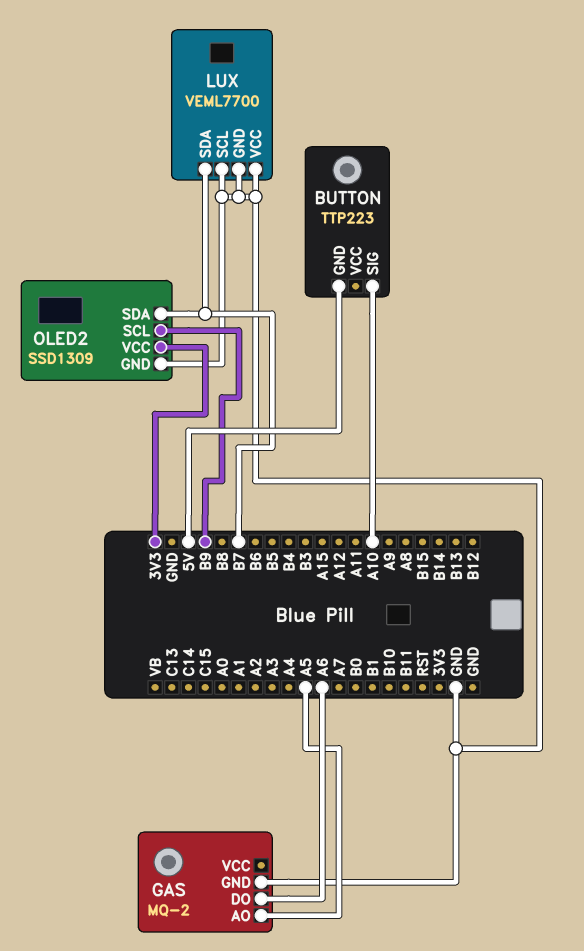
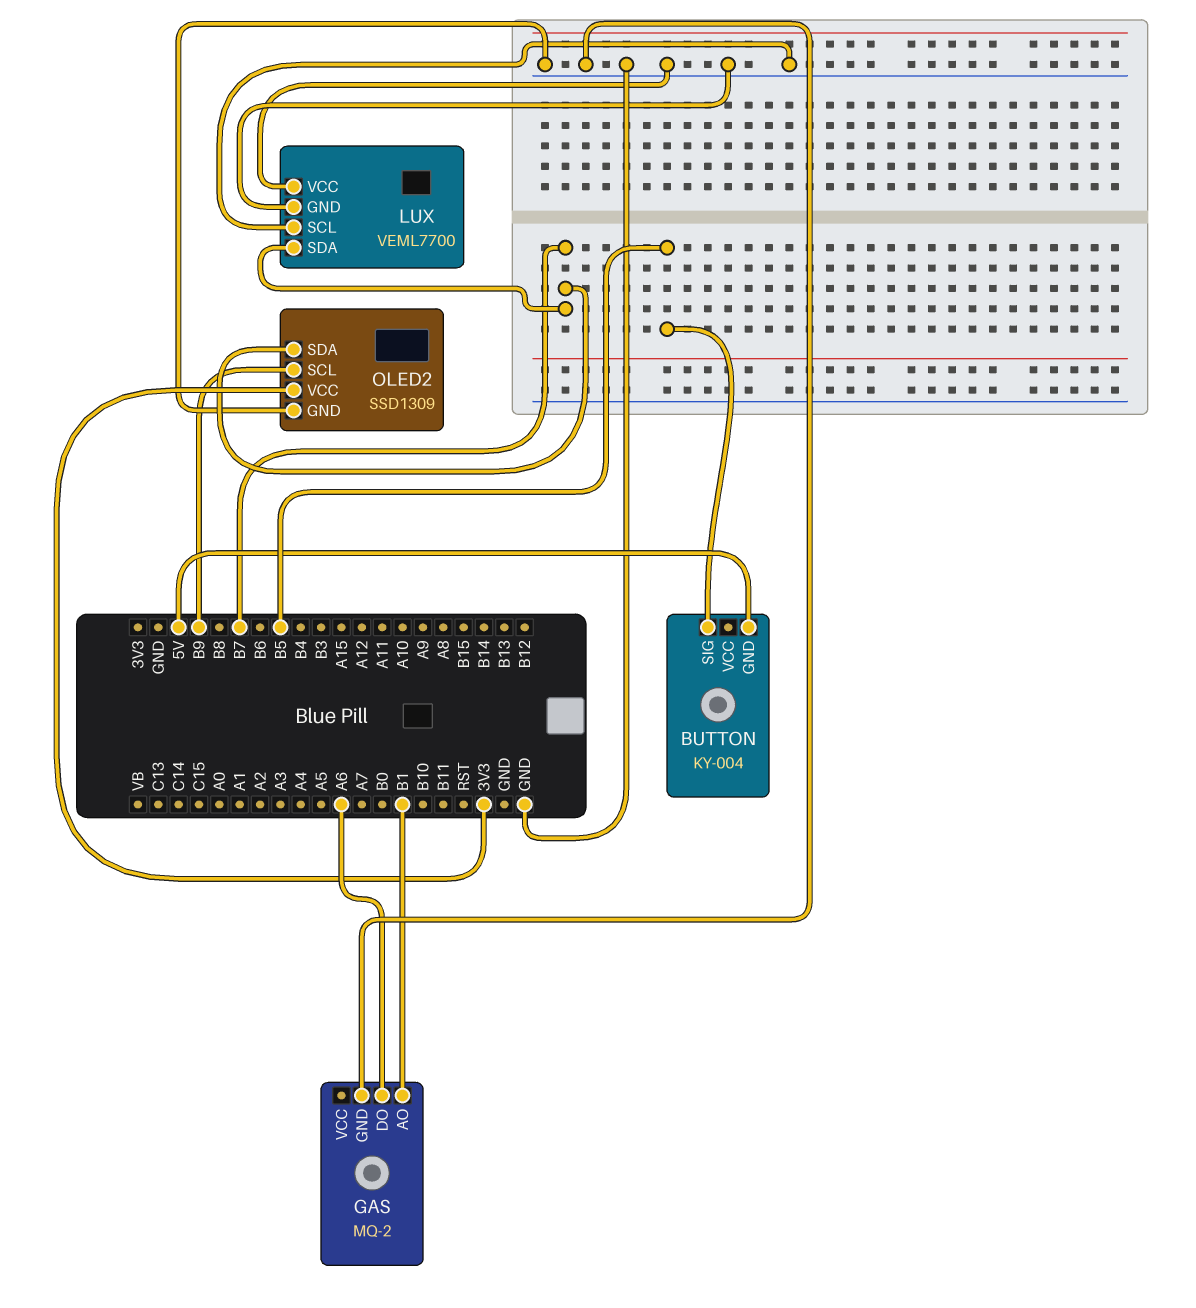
BUTTON: TTP223 -> KY-004
BUTTON pin SIG: A10 -> B5
GAS pin AO: A5 -> B1

